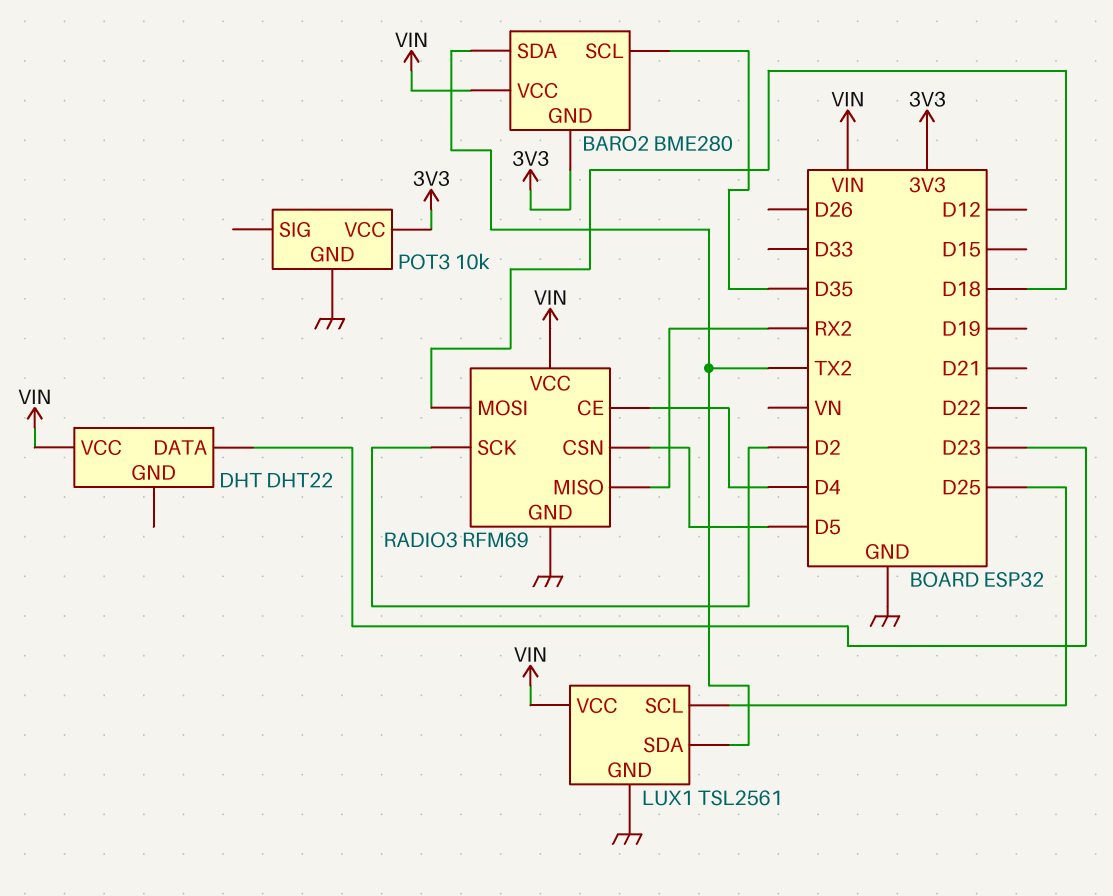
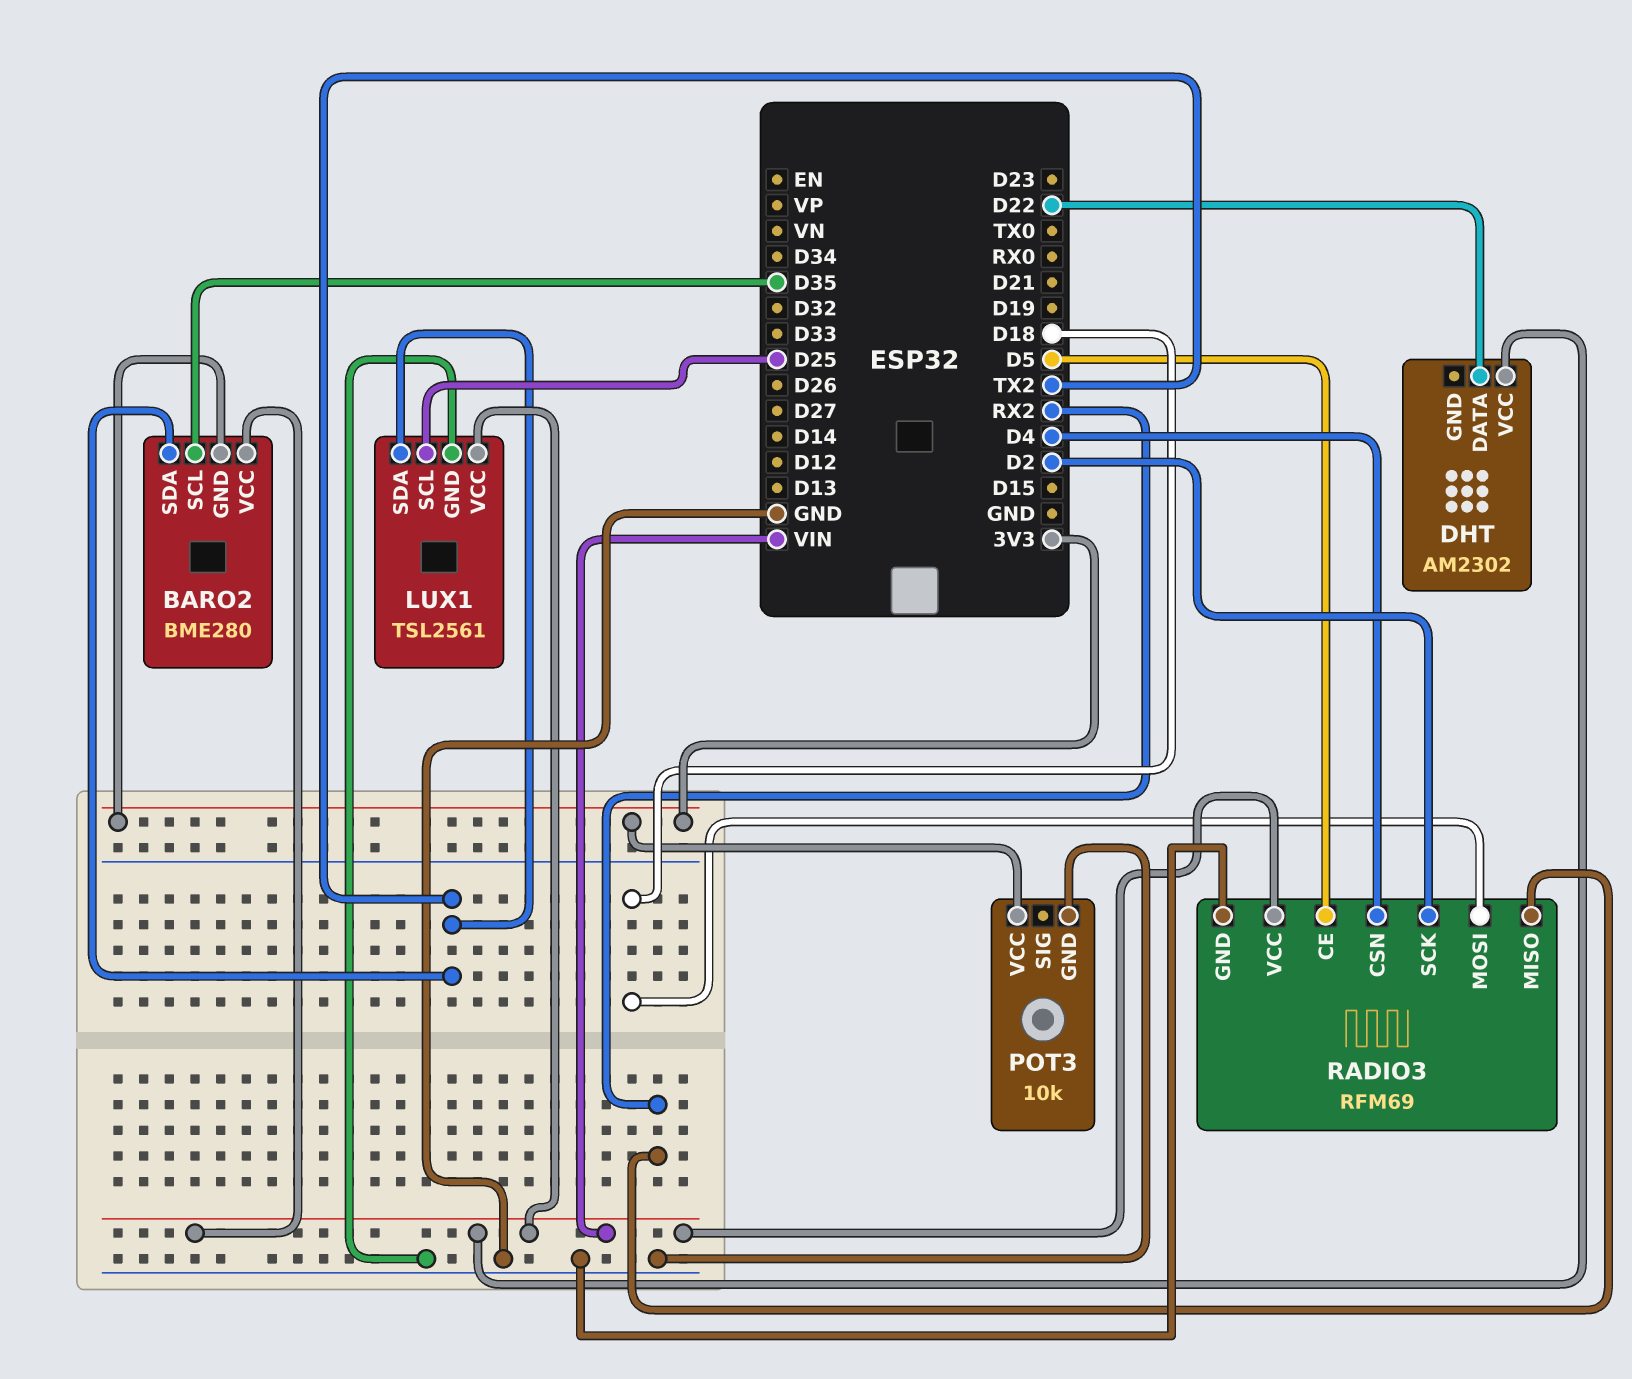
DHT: DHT22 -> AM2302
DHT pin DATA: D23 -> D22
RADIO3 pin CE: D4 -> D5
RADIO3 pin CSN: D5 -> D4

